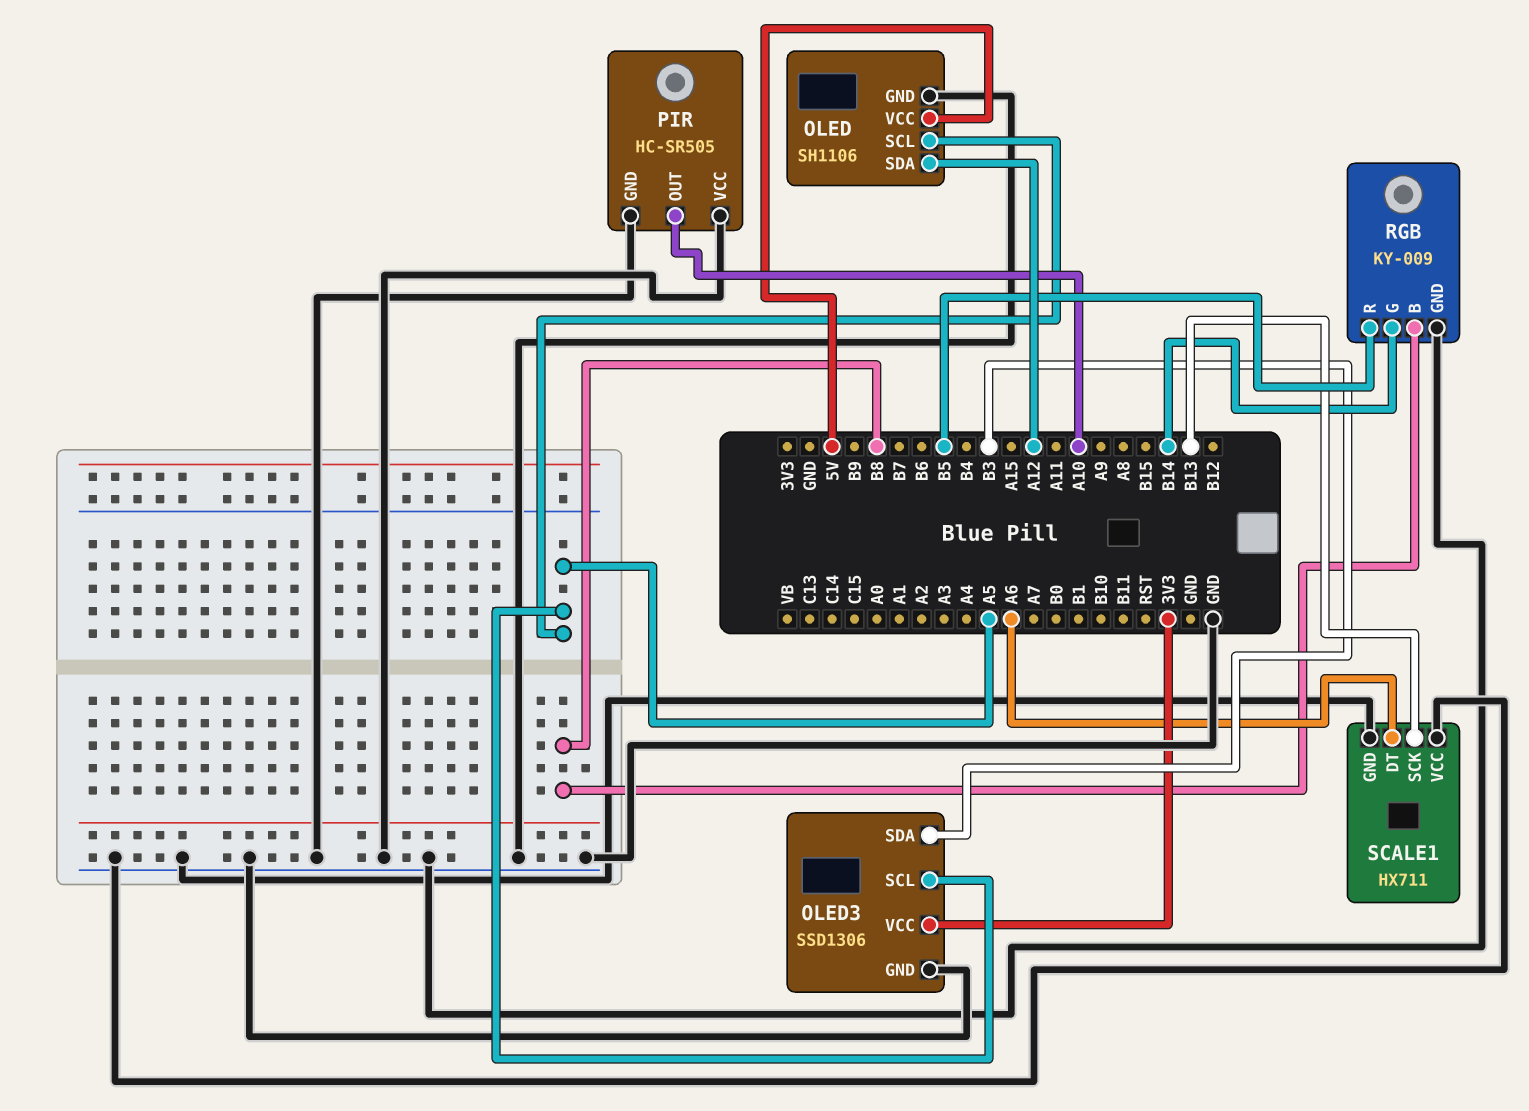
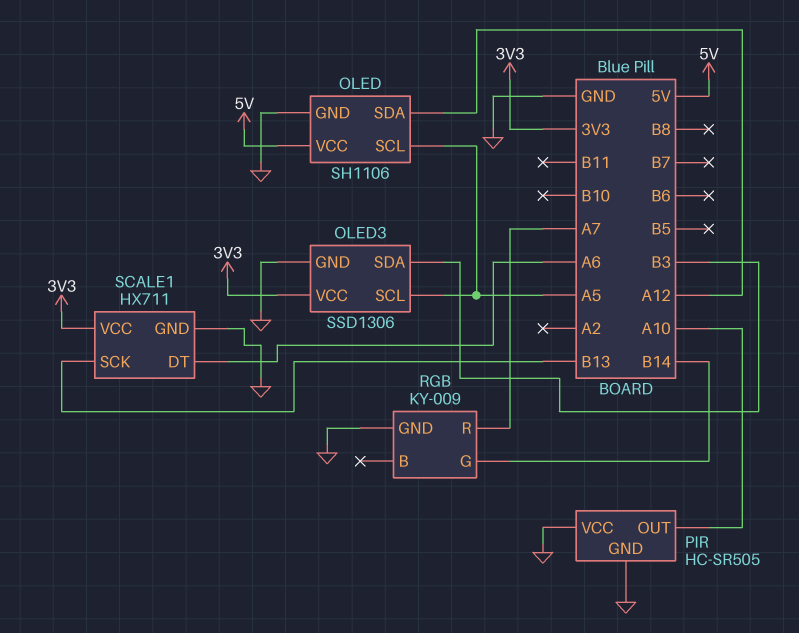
RGB pin B: B8 -> none
RGB pin R: B5 -> A7
SCALE1 pin VCC: GND -> 3V3

